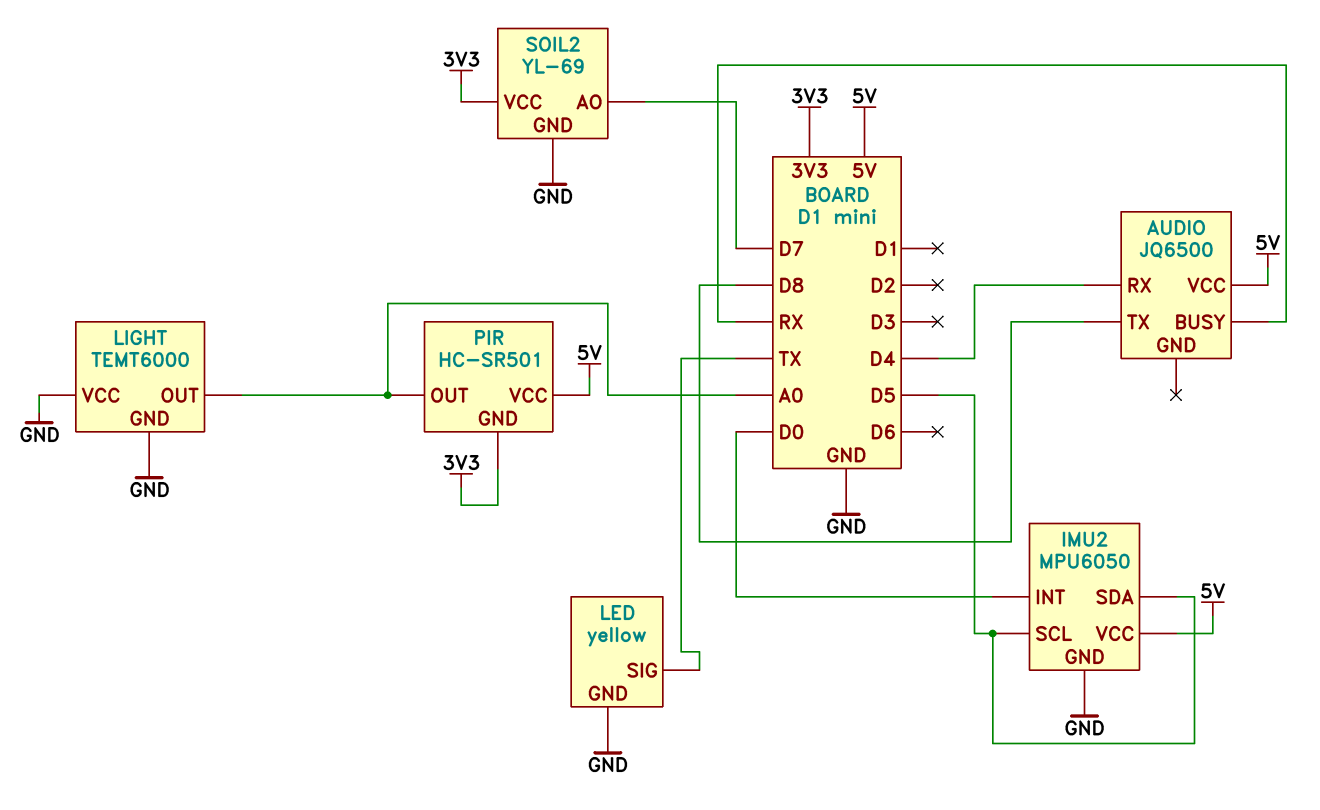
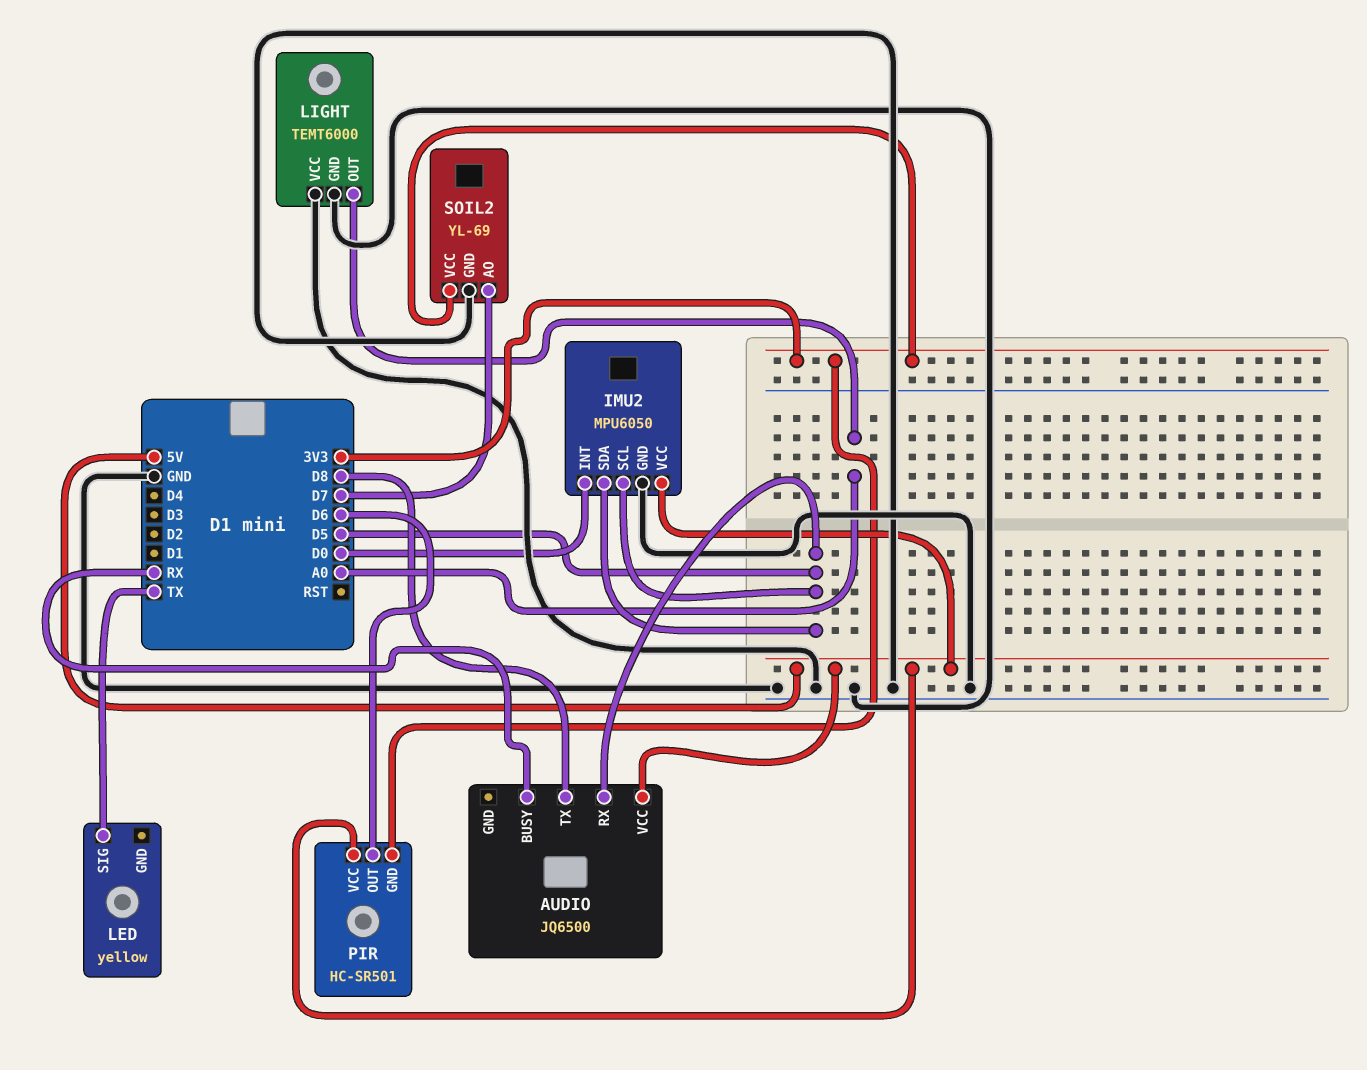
AUDIO pin RX: D4 -> D5
LED pin GND: GND -> none
PIR pin OUT: A0 -> D6

